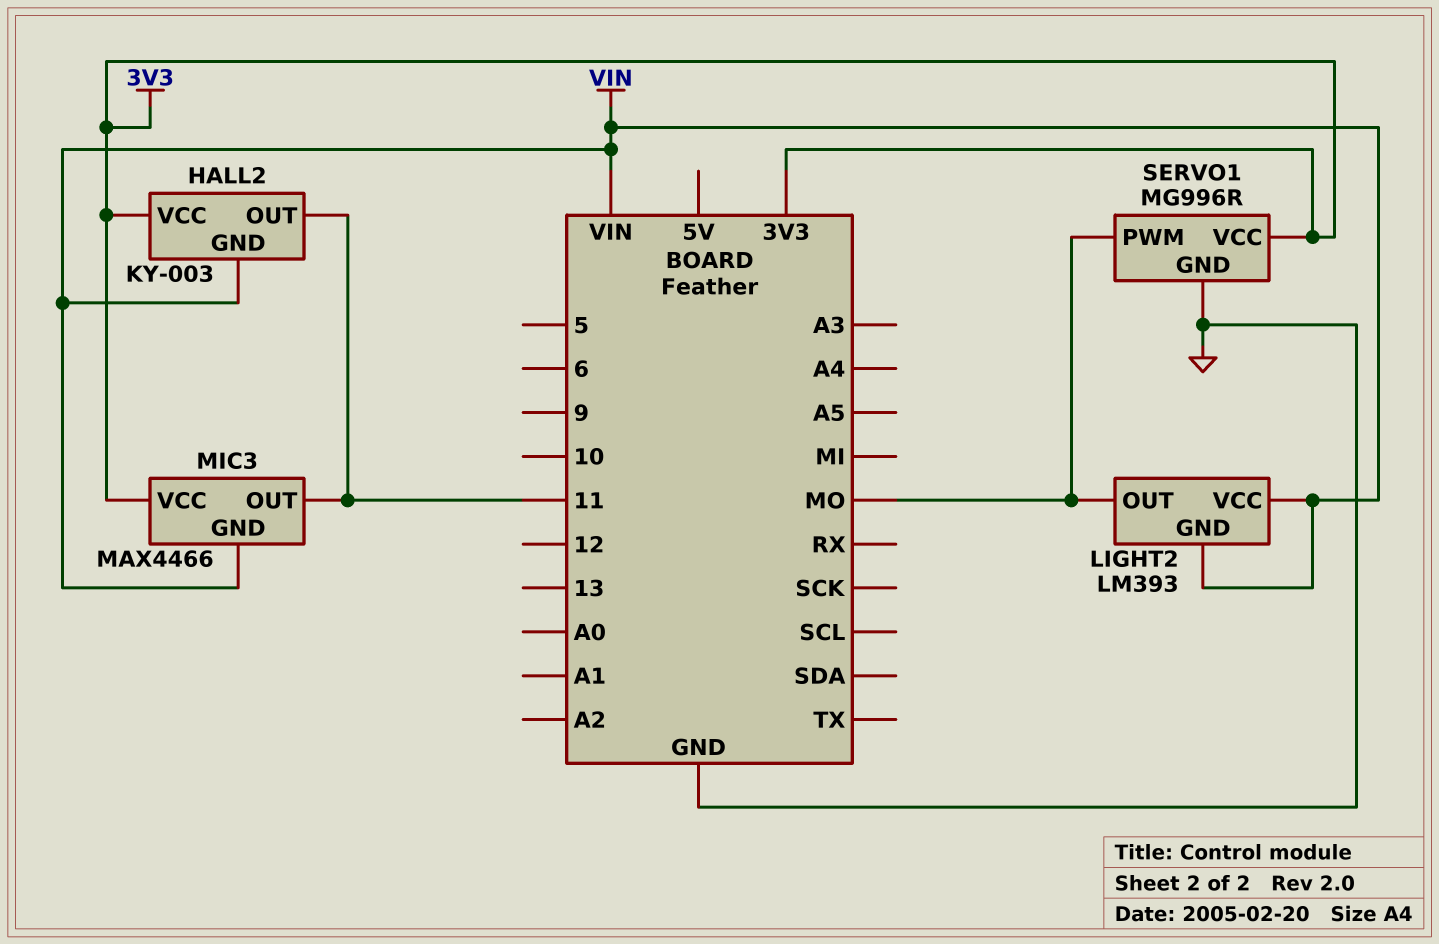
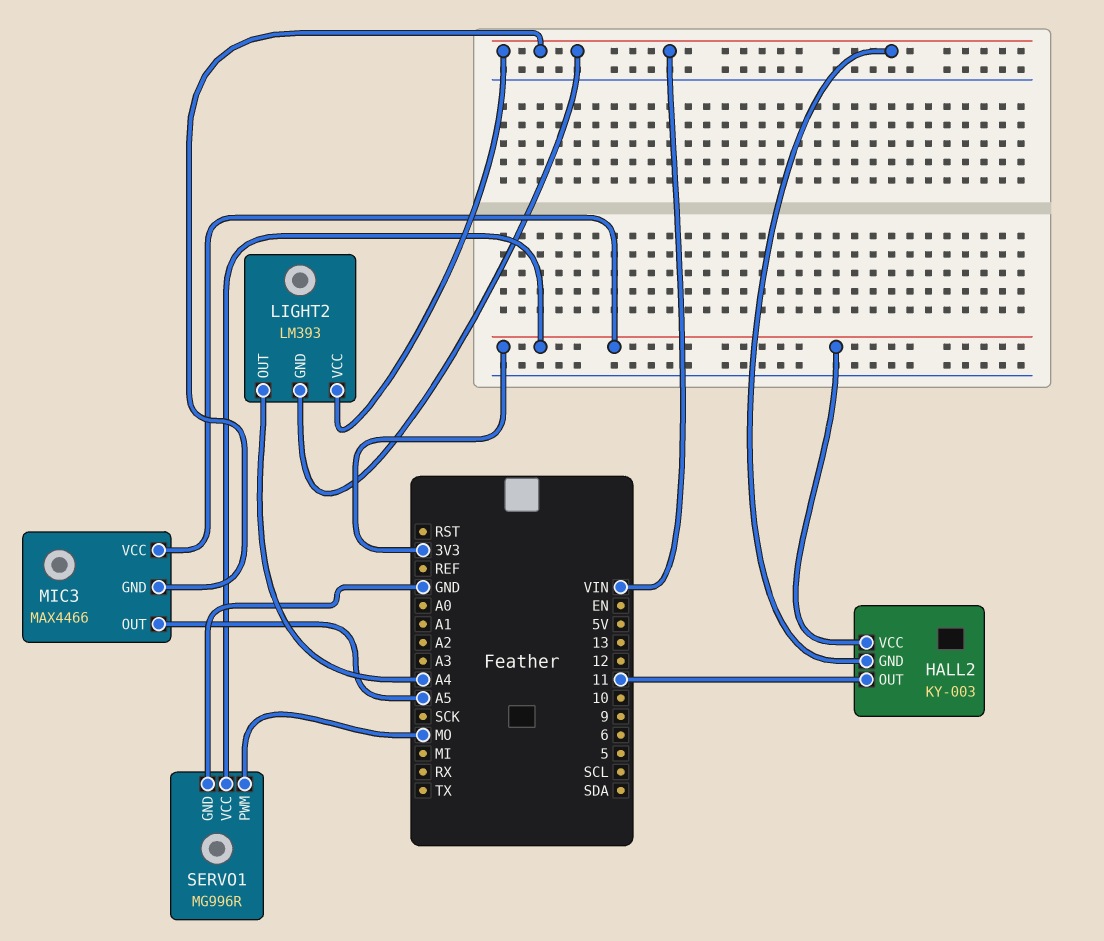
LIGHT2 pin OUT: MO -> A4
MIC3 pin OUT: 11 -> A5

